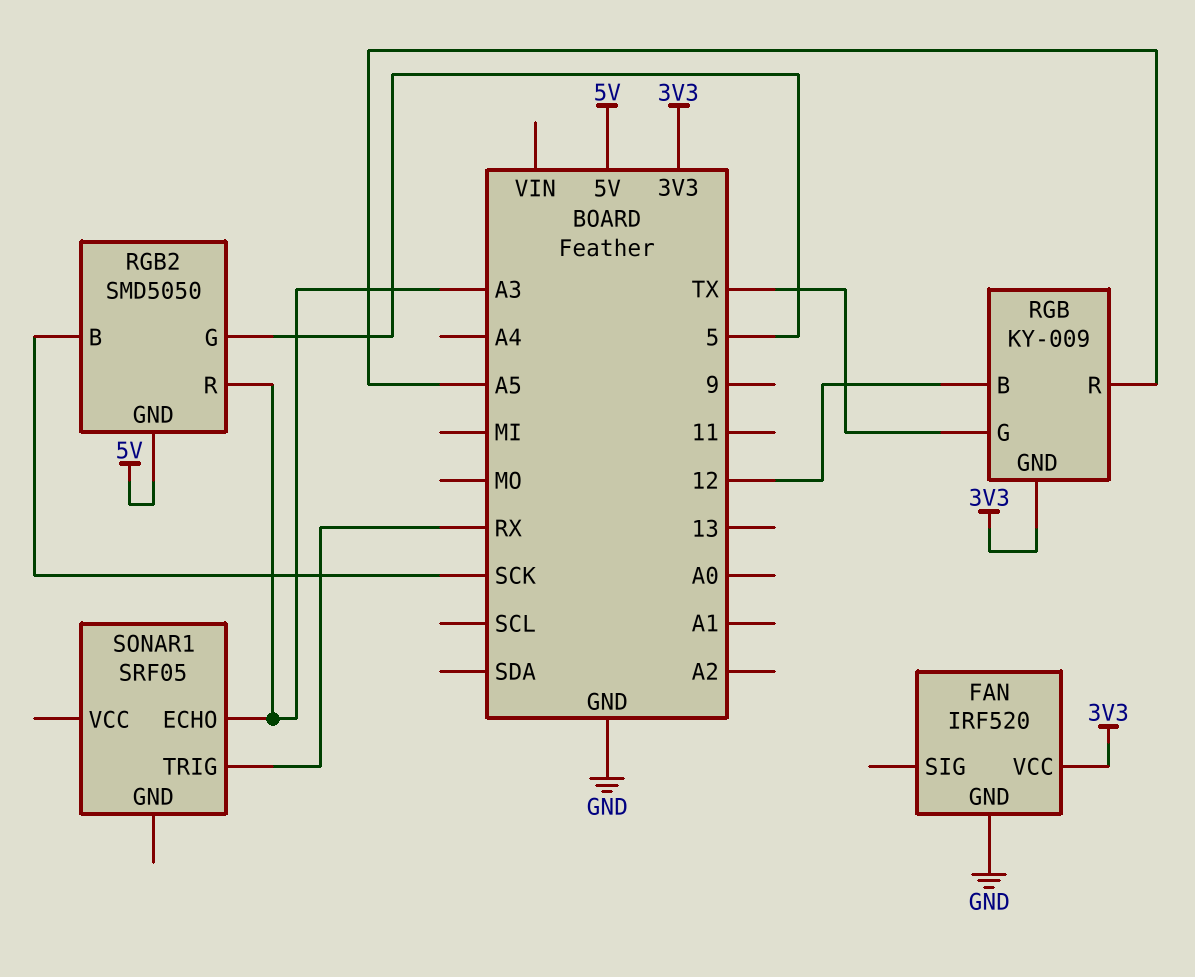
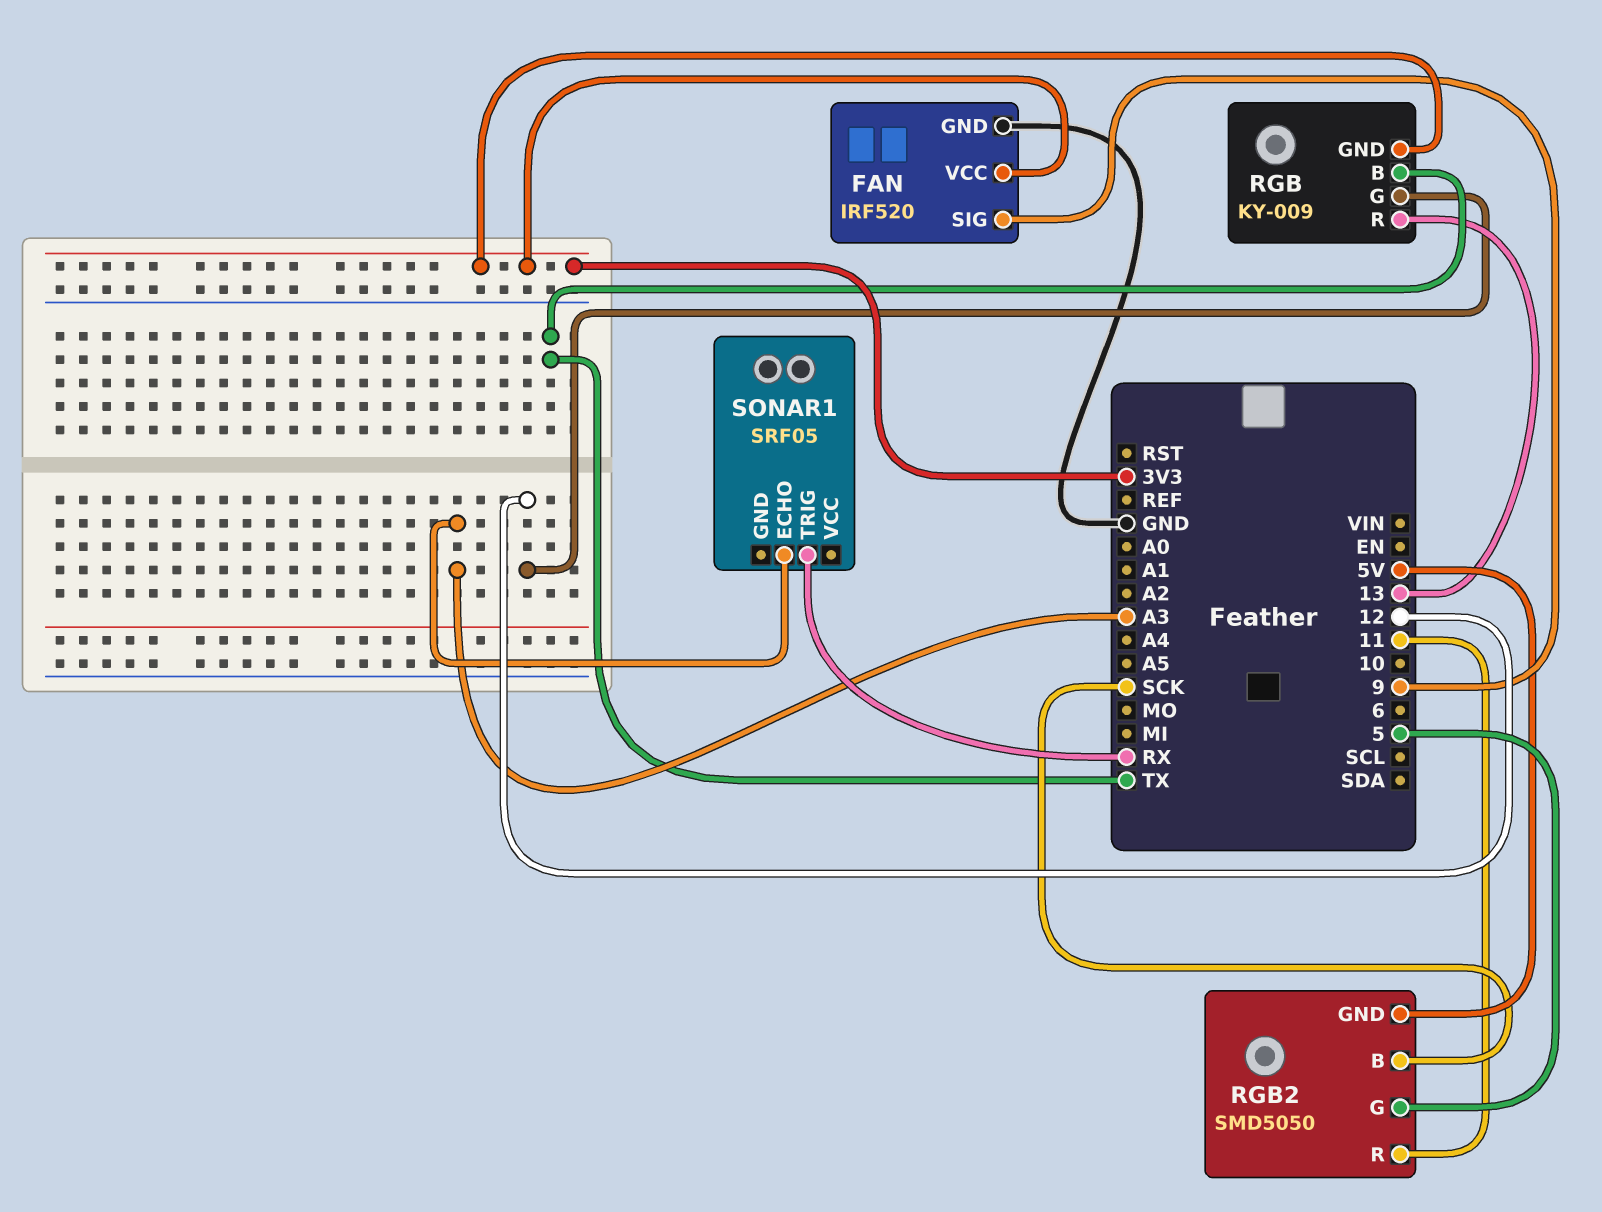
FAN pin SIG: none -> 9
RGB pin B: 12 -> TX
RGB pin G: TX -> 12
RGB pin R: A5 -> 13
RGB2 pin R: A3 -> 11

